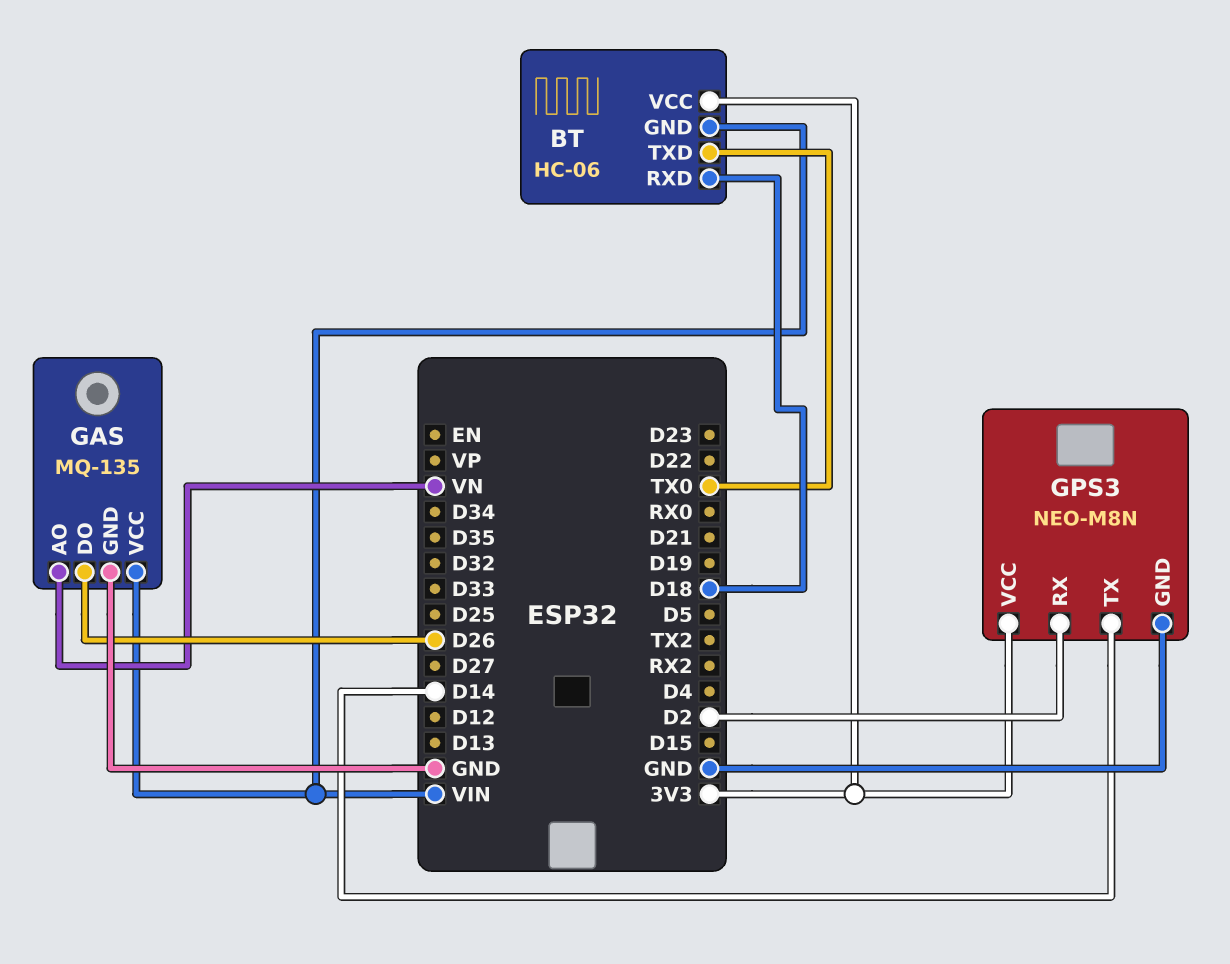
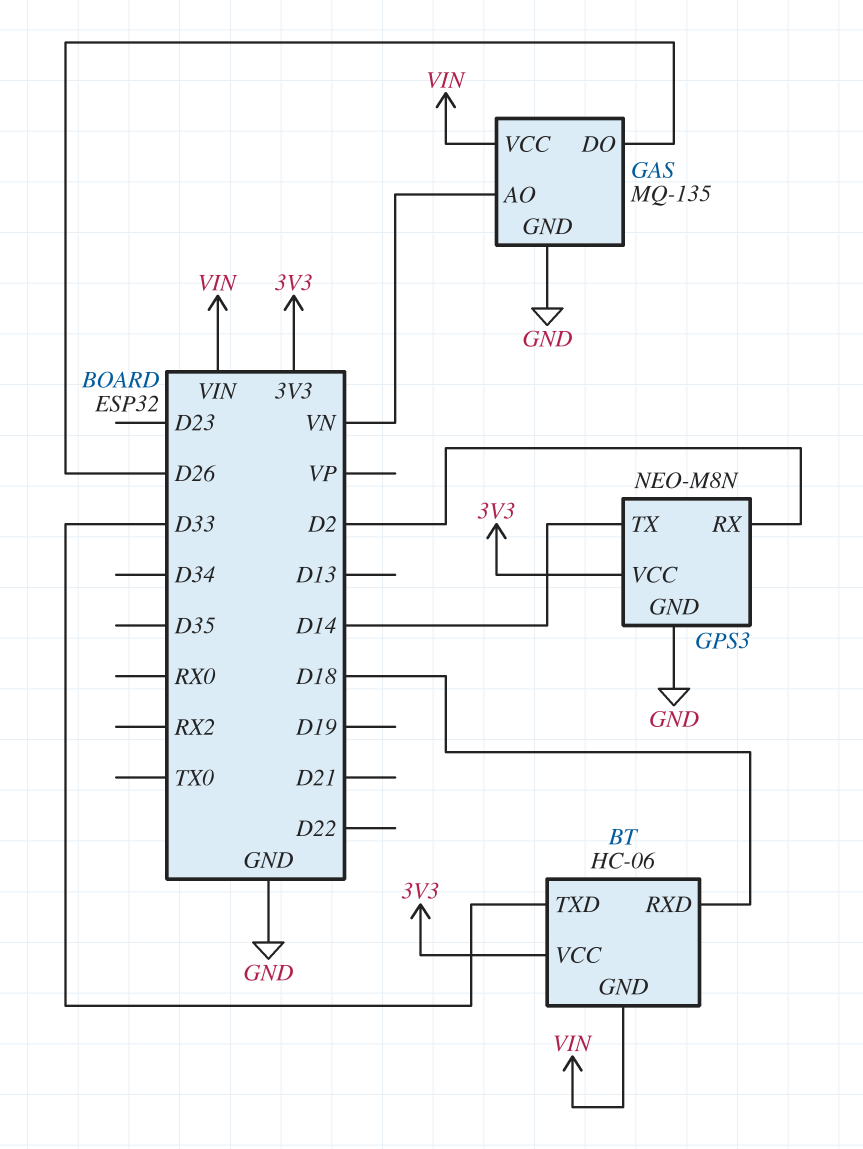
BT pin TXD: TX0 -> D33

